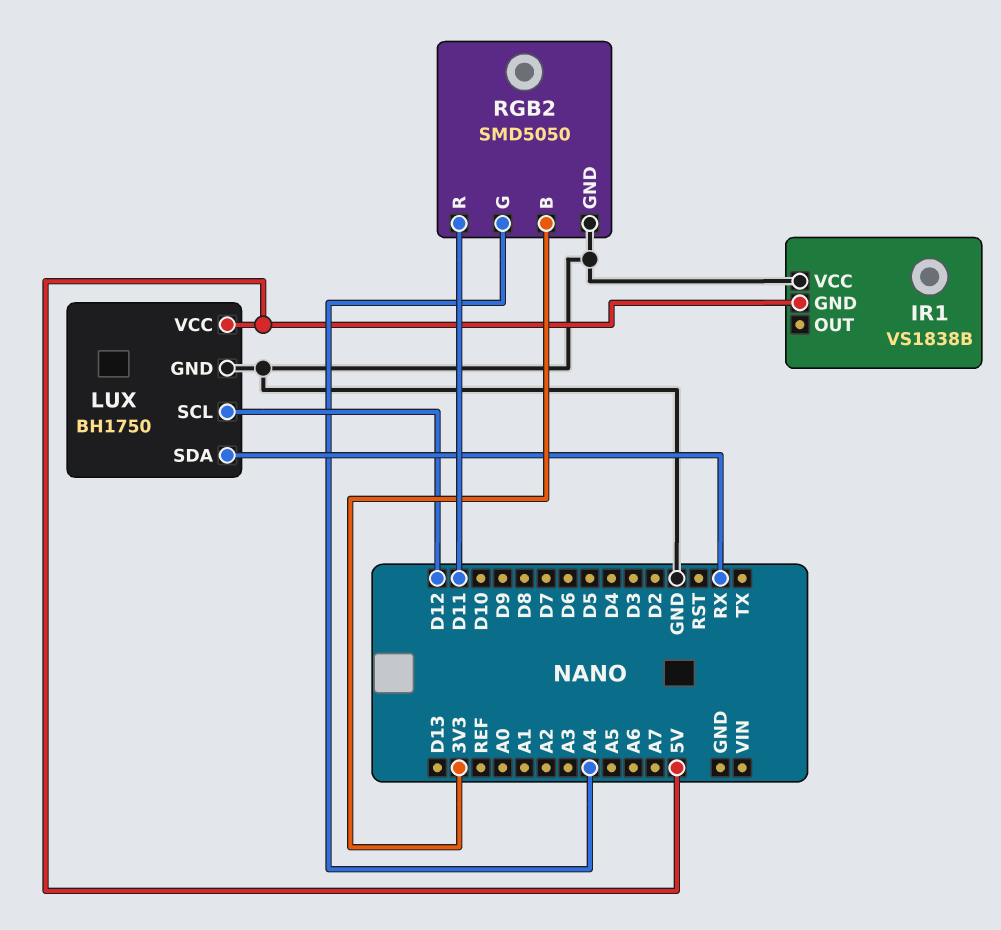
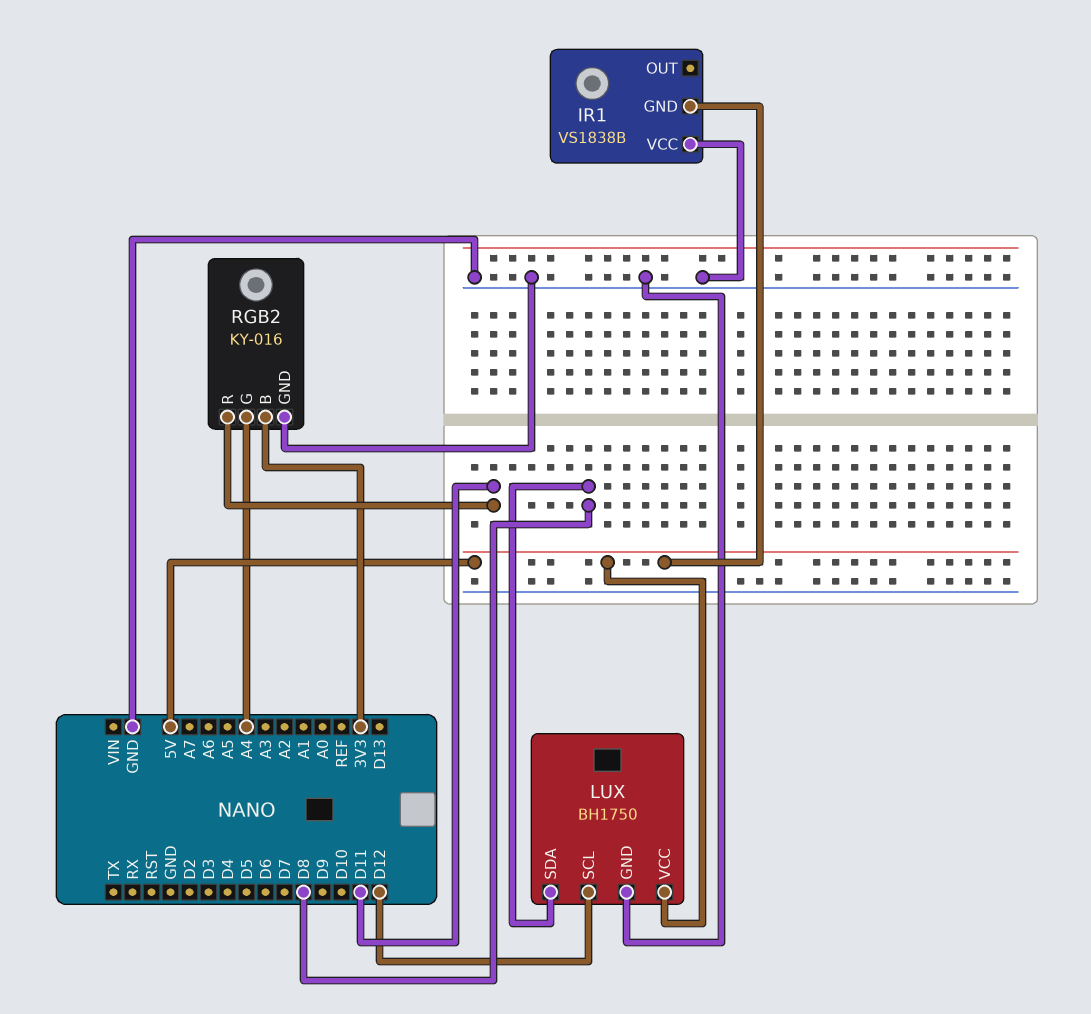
LUX pin SDA: RX -> D8
RGB2: SMD5050 -> KY-016

